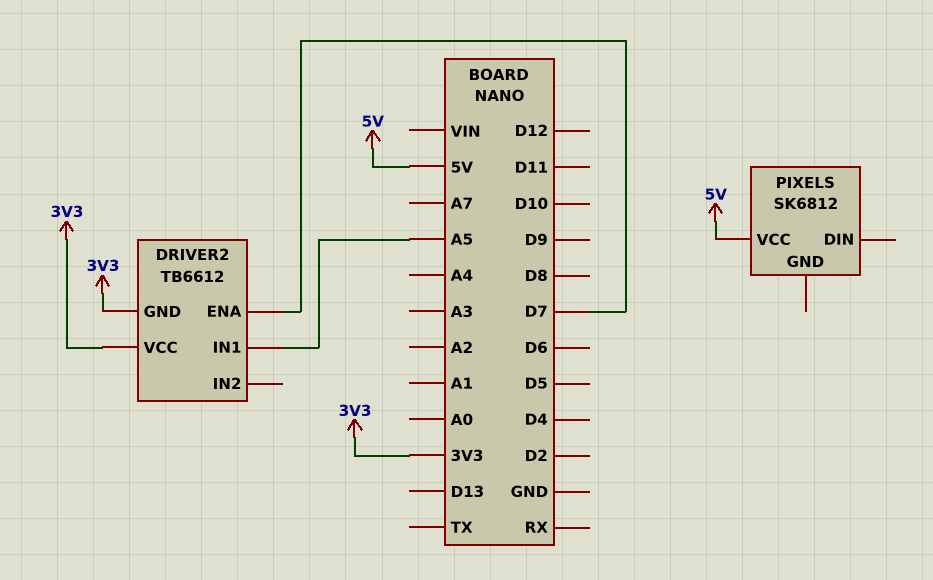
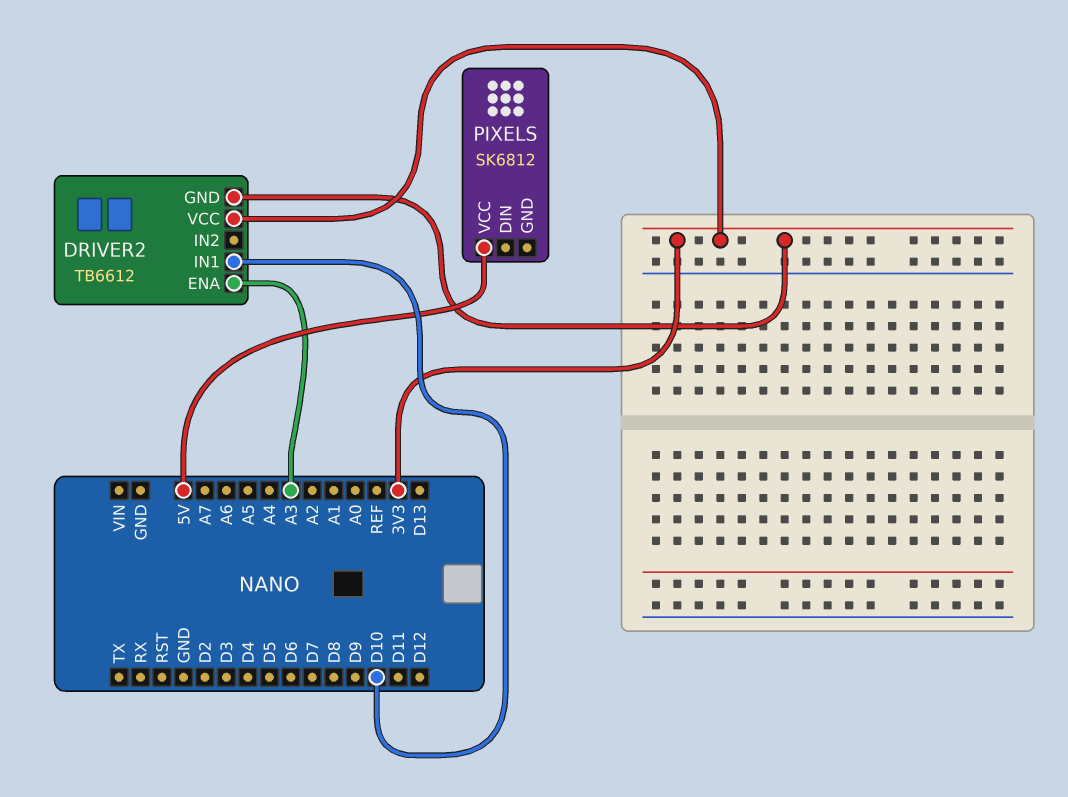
DRIVER2 pin ENA: D7 -> A3
DRIVER2 pin IN1: A5 -> D10

